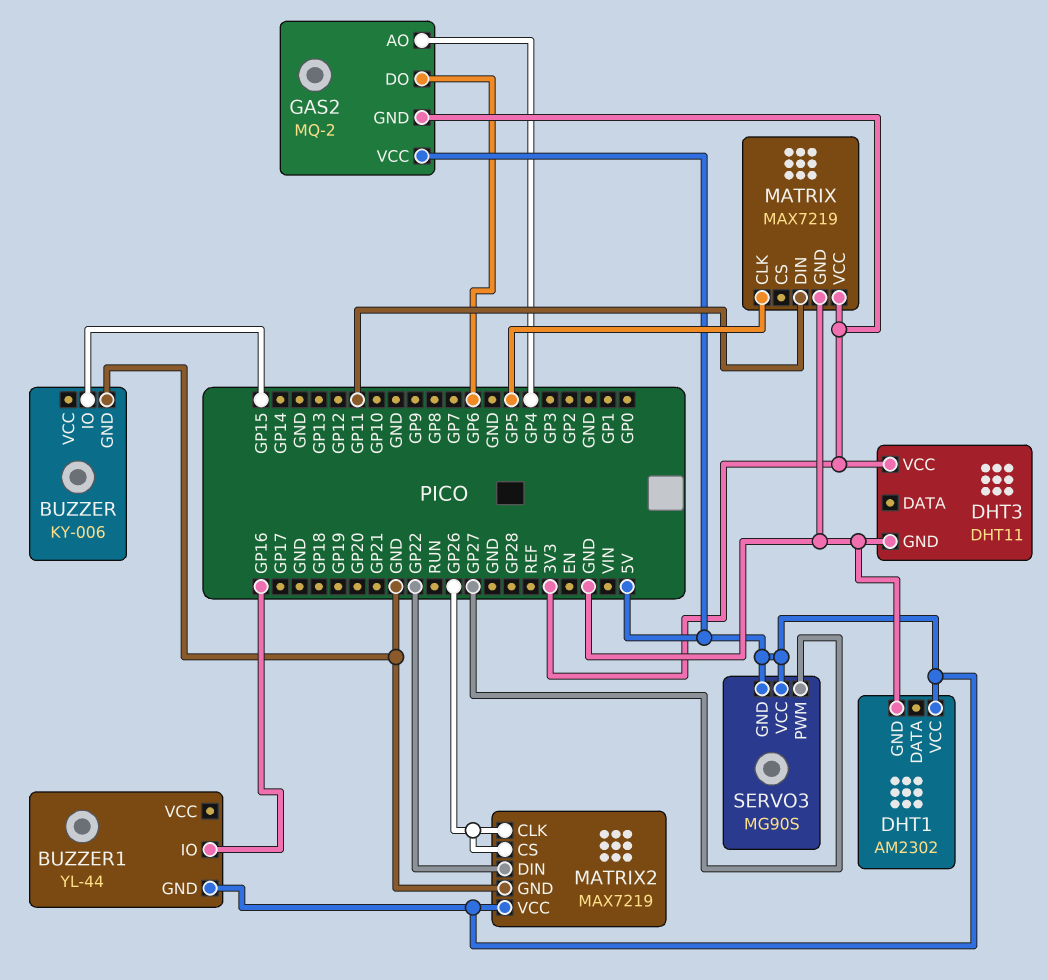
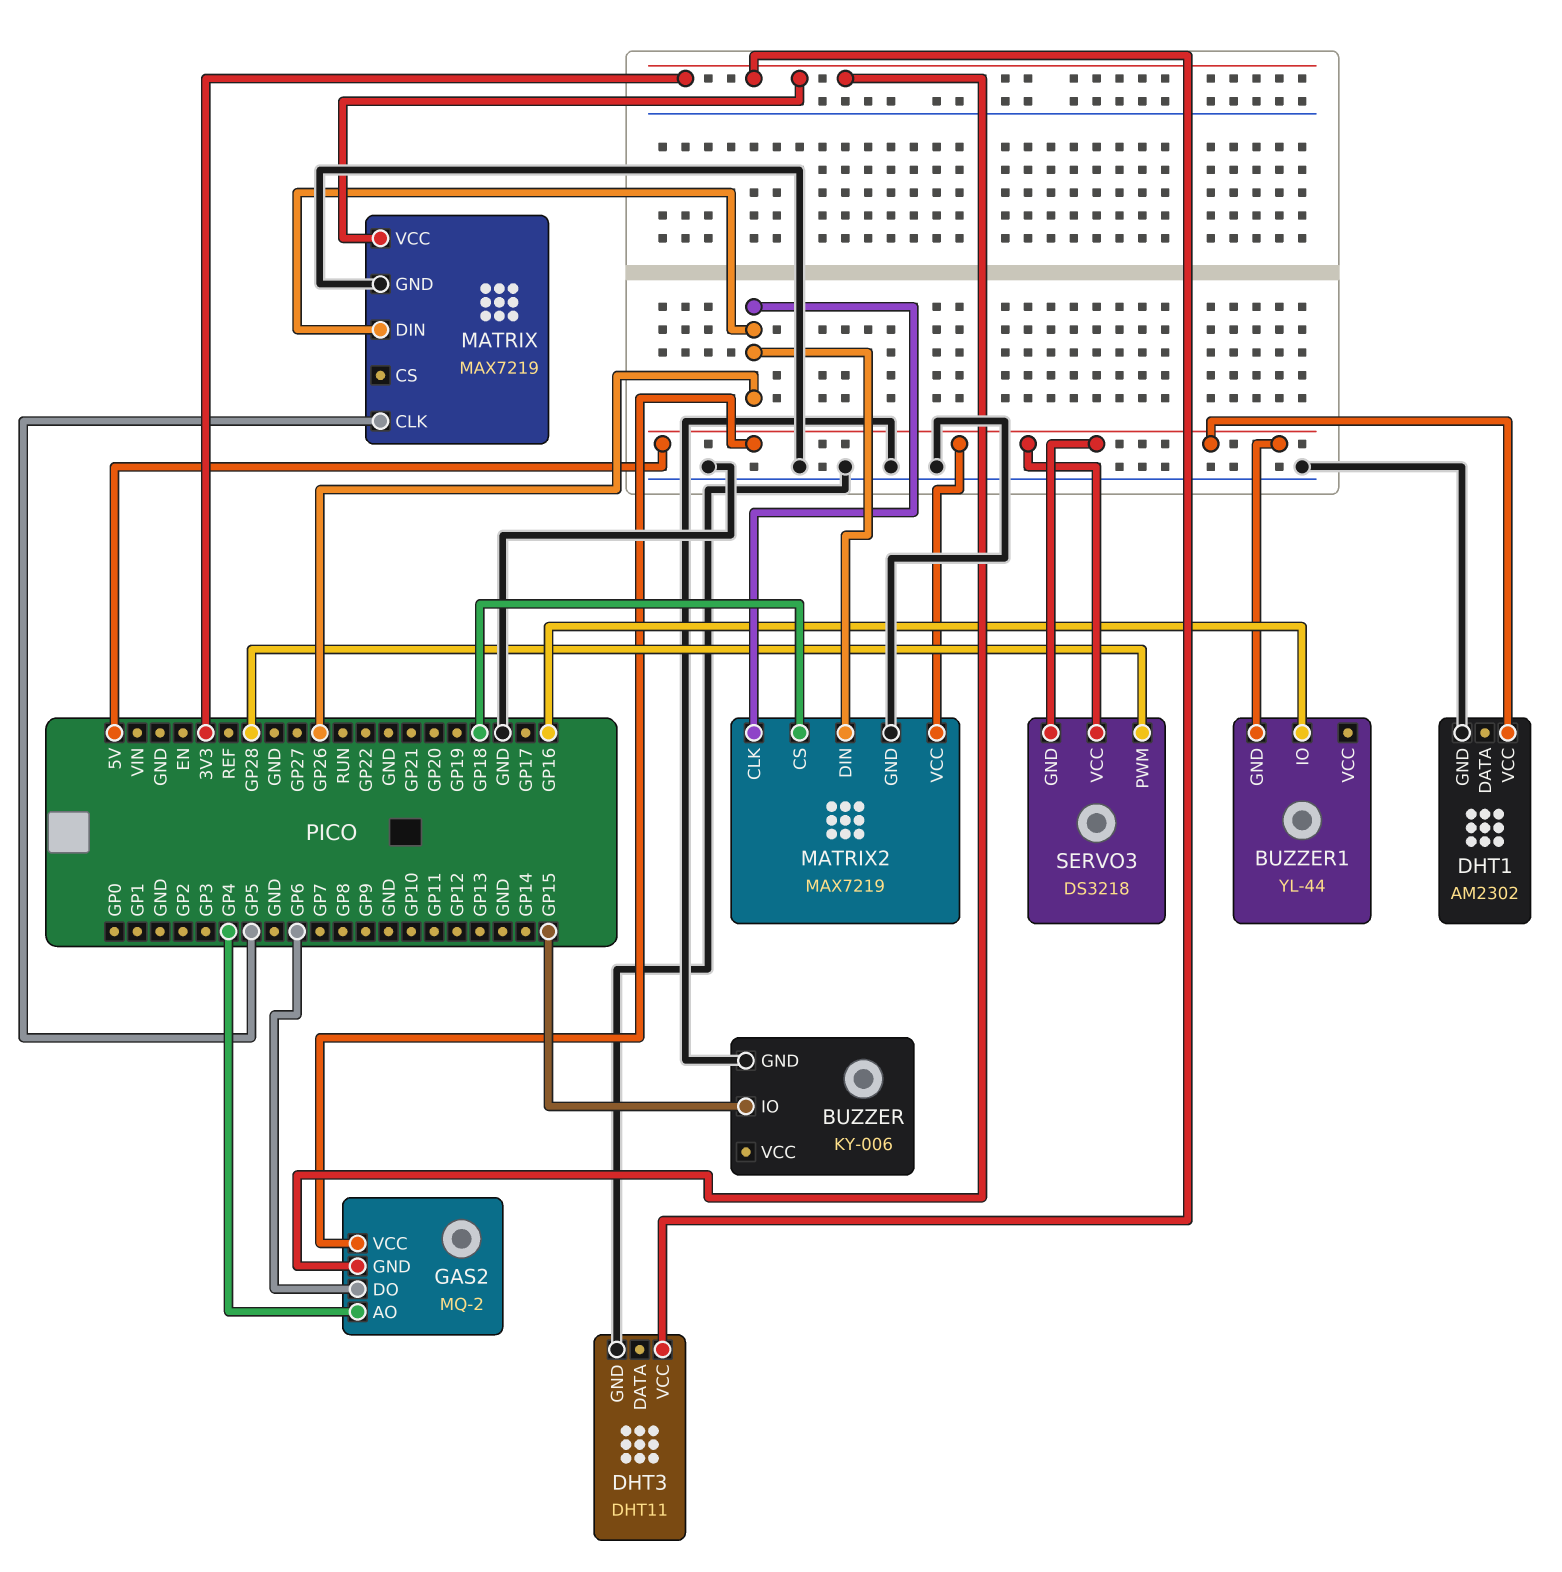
MATRIX pin DIN: GP11 -> GP26
MATRIX2 pin CS: GP26 -> GP18
MATRIX2 pin DIN: GP22 -> GP26
SERVO3: MG90S -> DS3218
SERVO3 pin PWM: GP27 -> GP28

